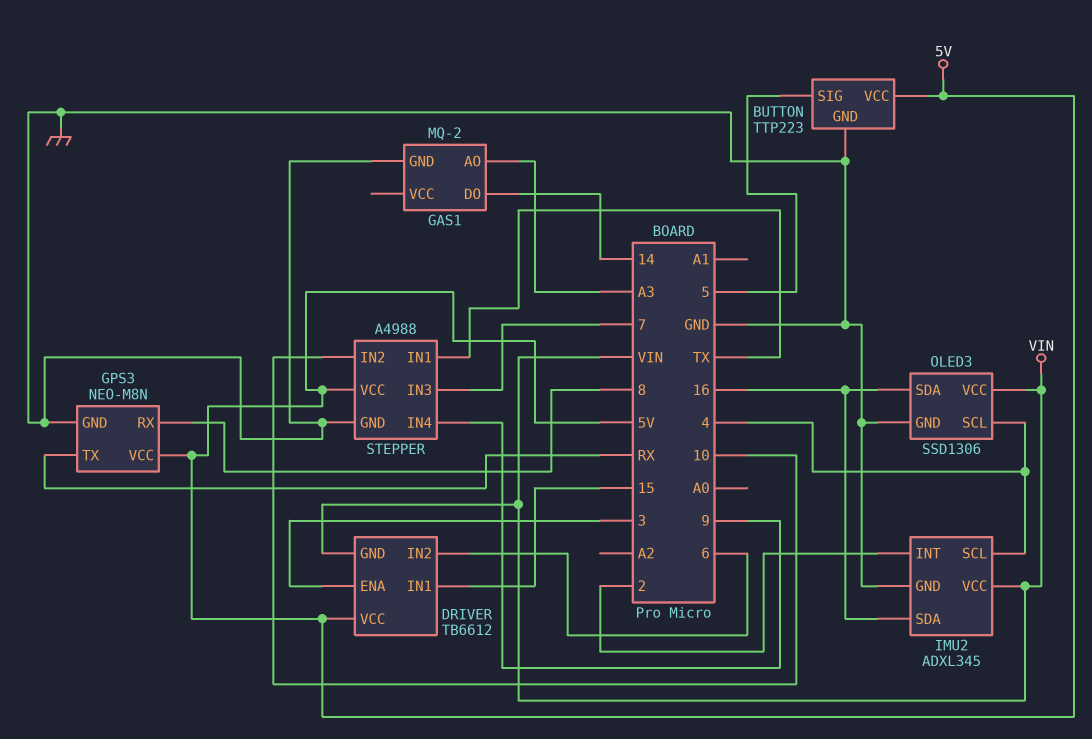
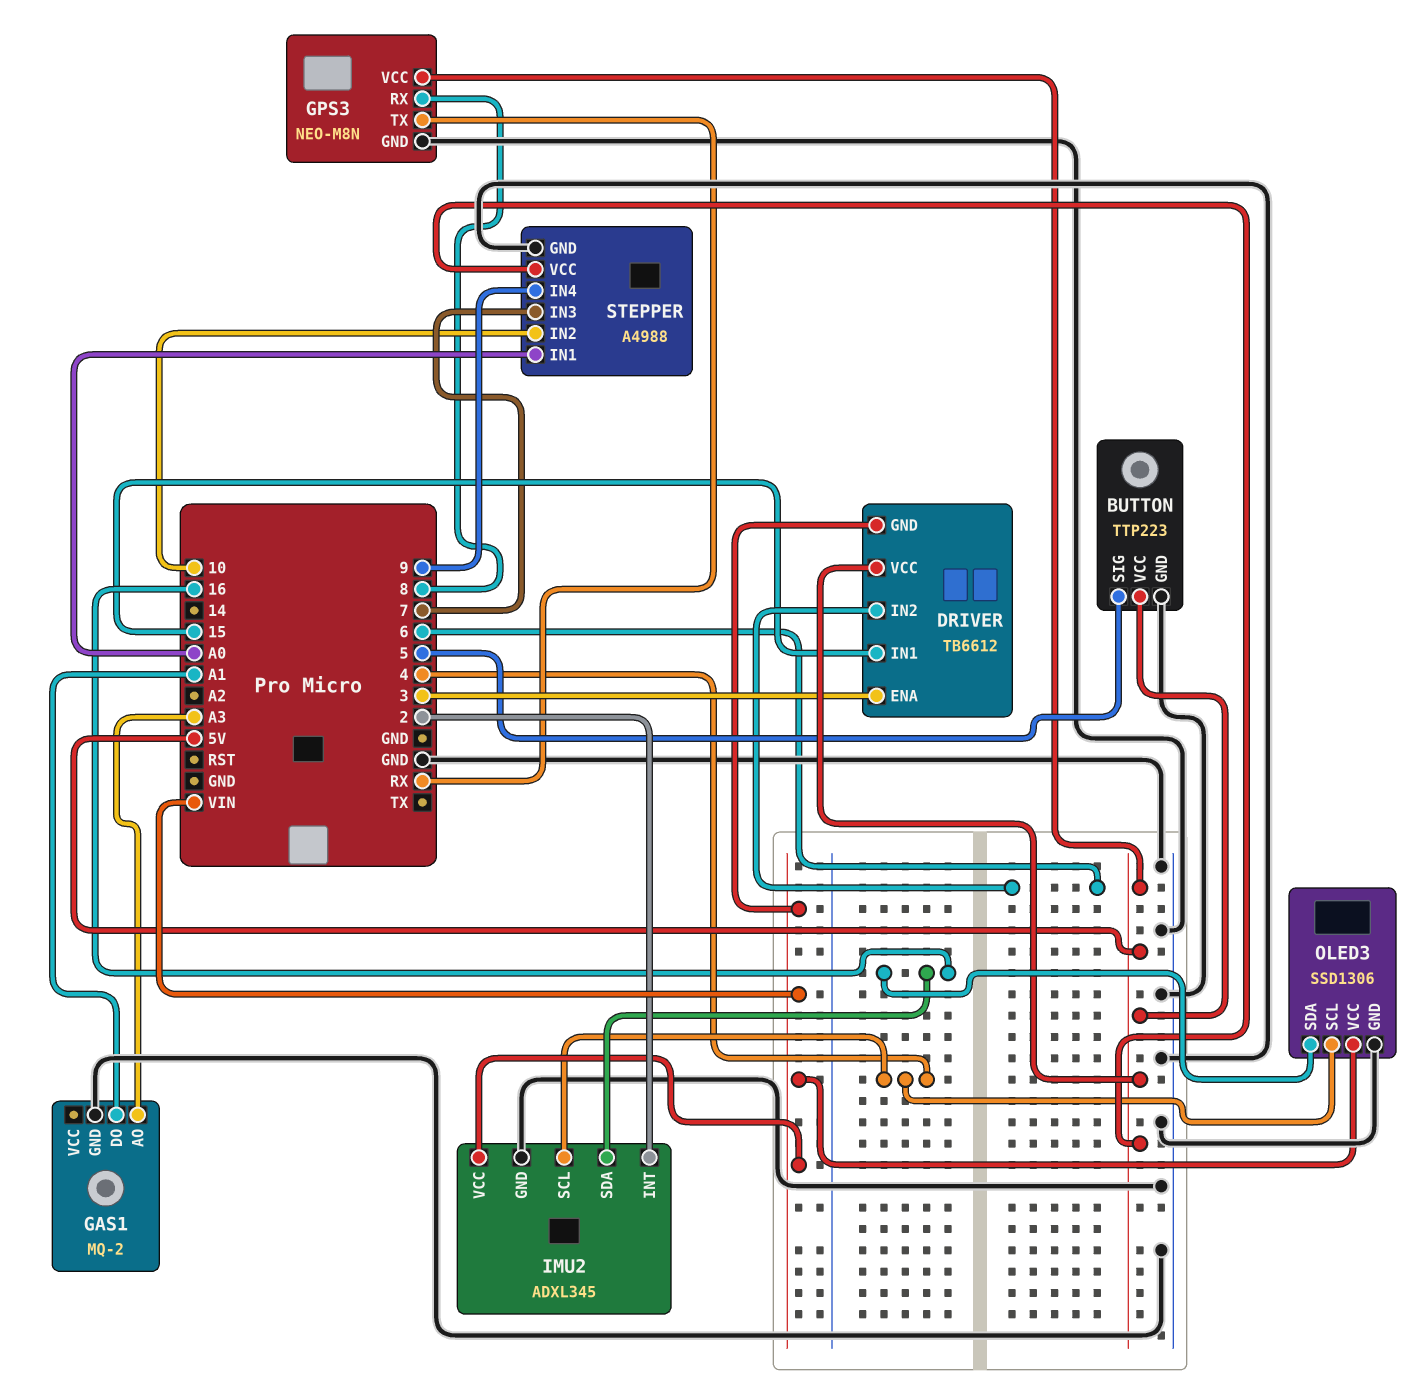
GAS1 pin DO: 14 -> A1
STEPPER pin IN1: TX -> A0

